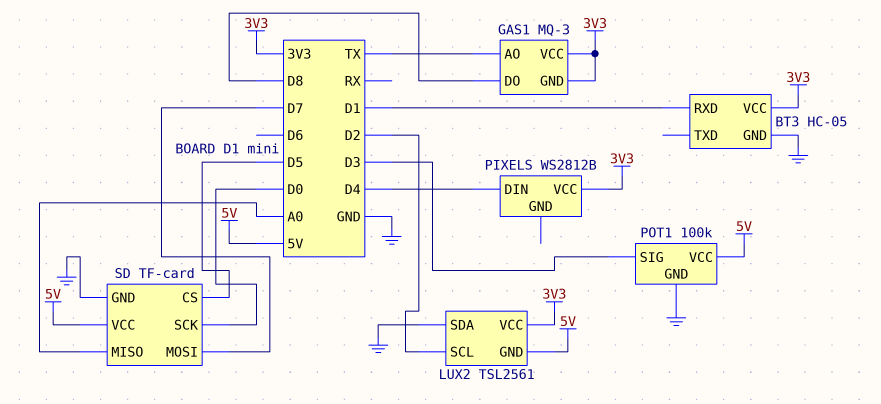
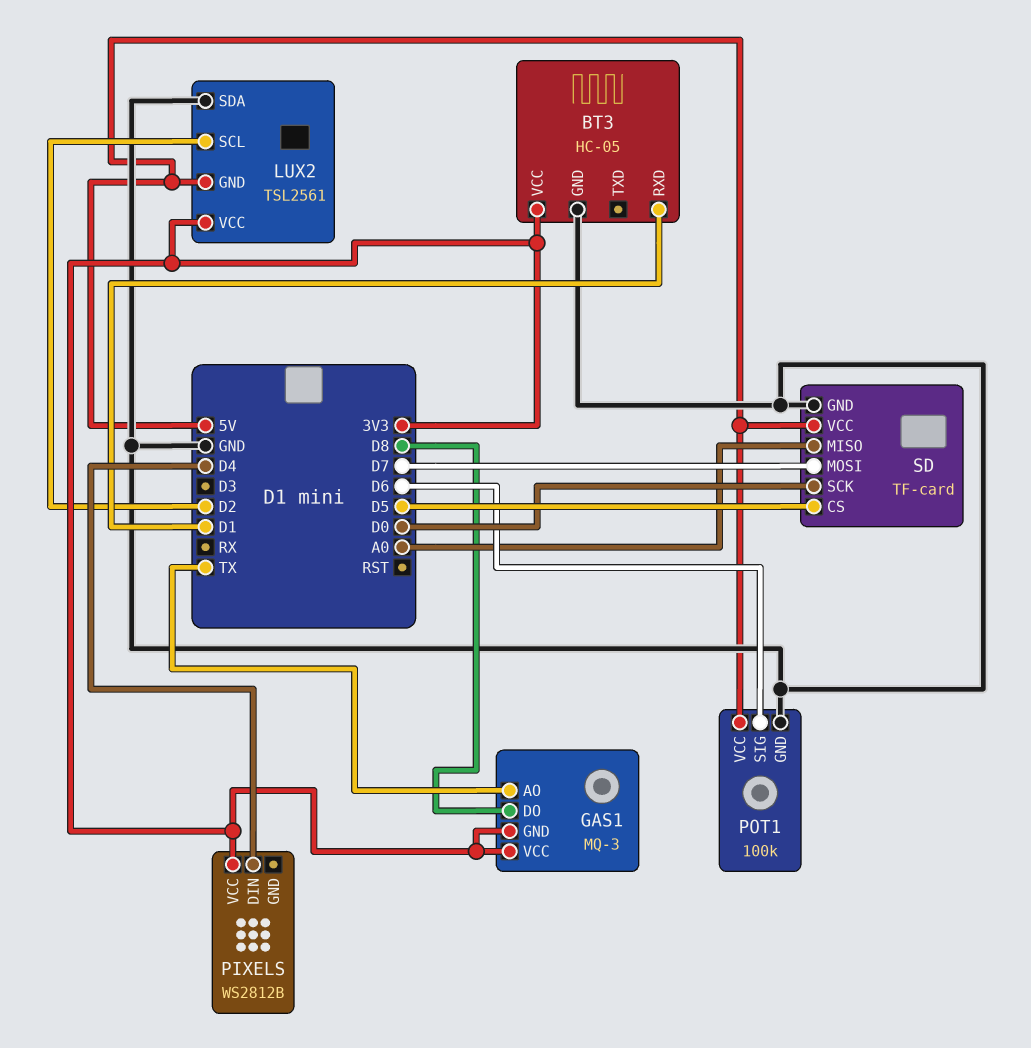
POT1 pin SIG: D3 -> D6

